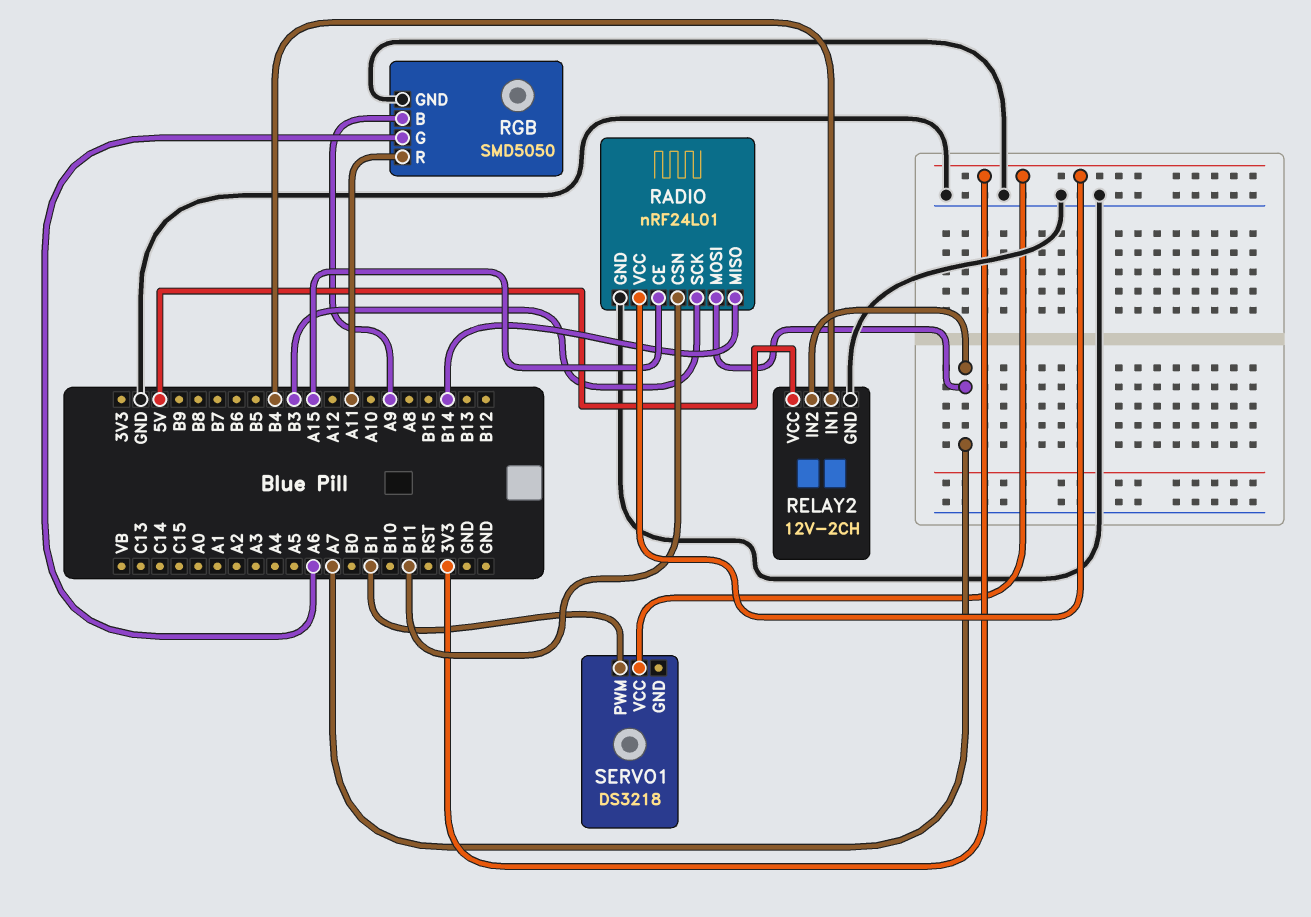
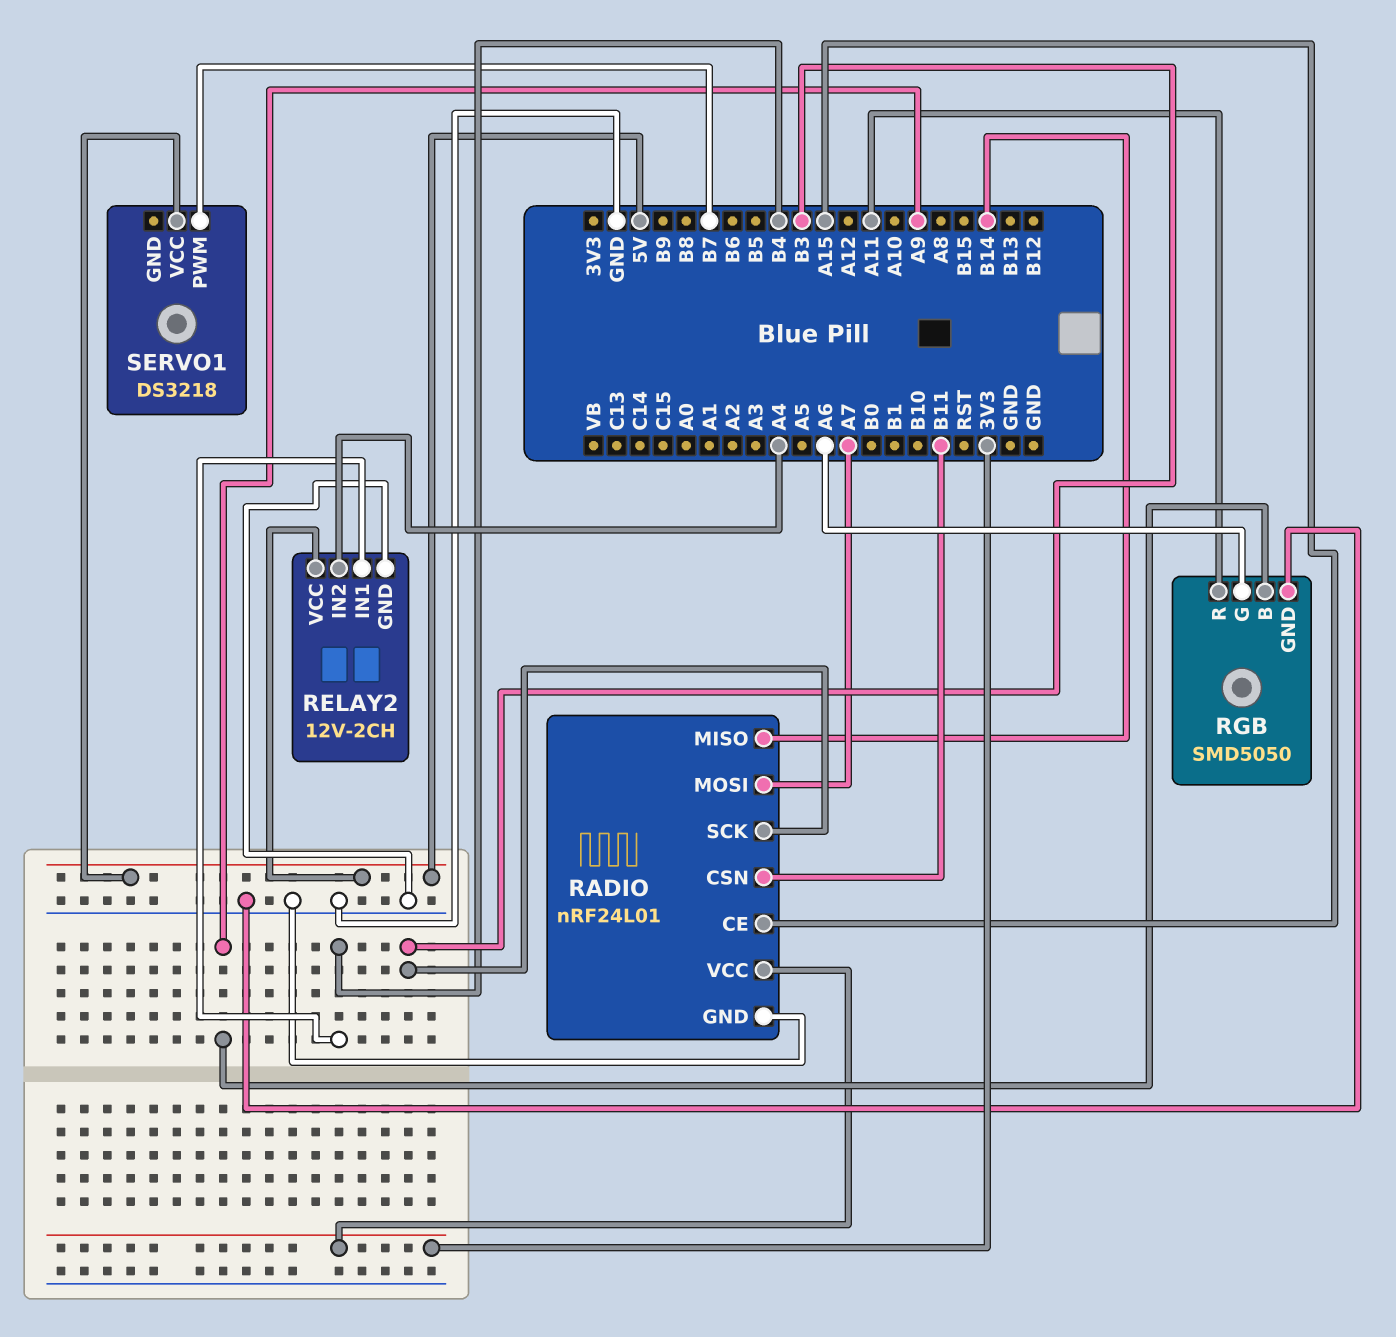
RELAY2 pin IN2: A7 -> A4
SERVO1 pin PWM: B1 -> B7
SERVO1 pin VCC: 3V3 -> 5V

